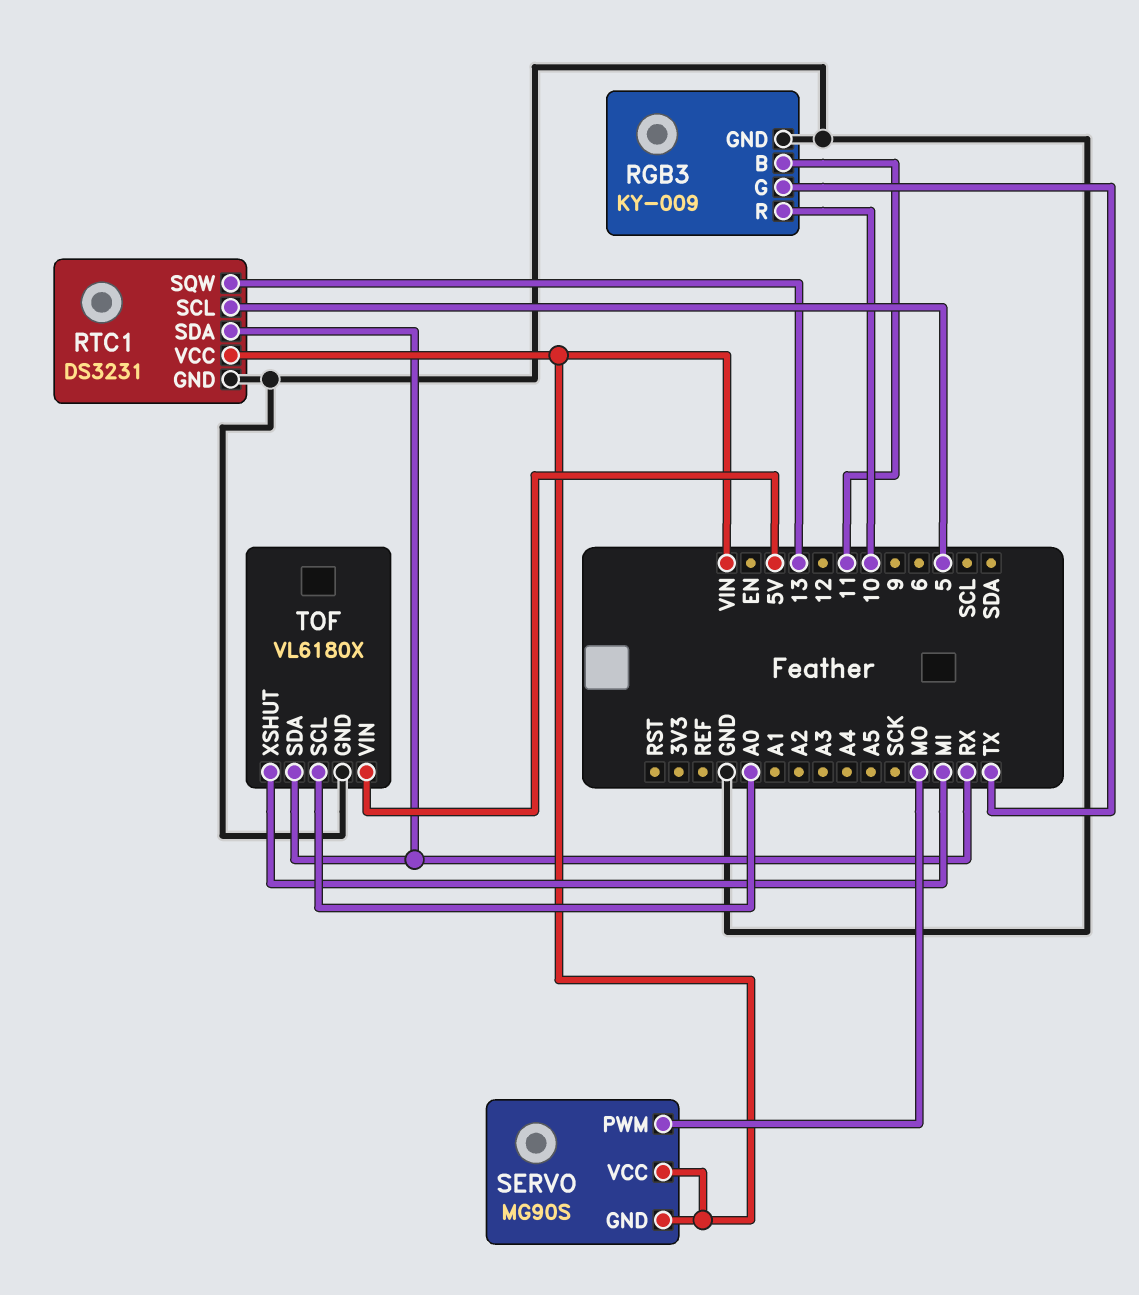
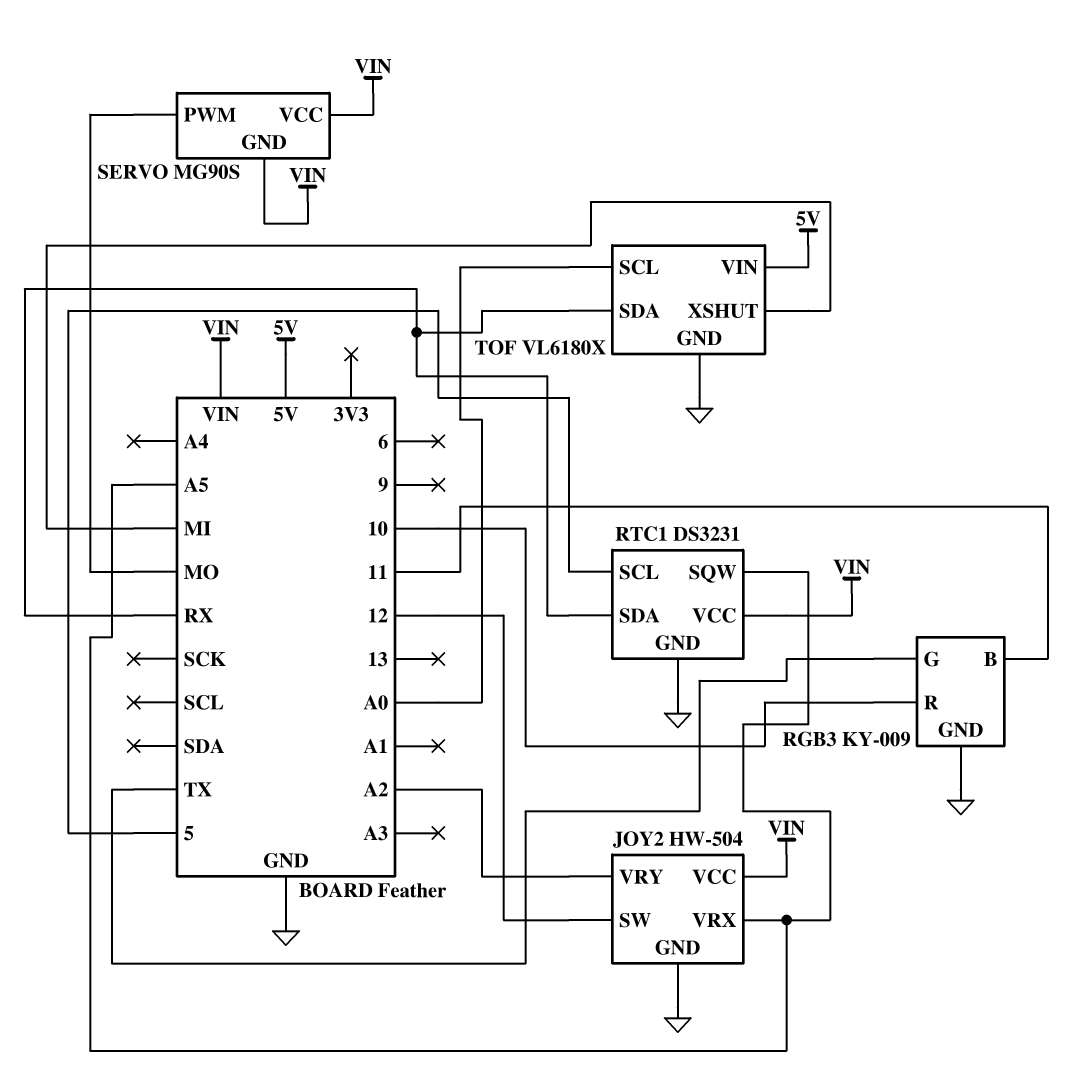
JOY2: none -> HW-504
JOY2 pin GND: none -> GND
JOY2 pin SW: none -> 12
JOY2 pin VCC: none -> VIN
JOY2 pin VRX: none -> A5
JOY2 pin VRY: none -> A2
RTC1 pin SQW: 13 -> A5

